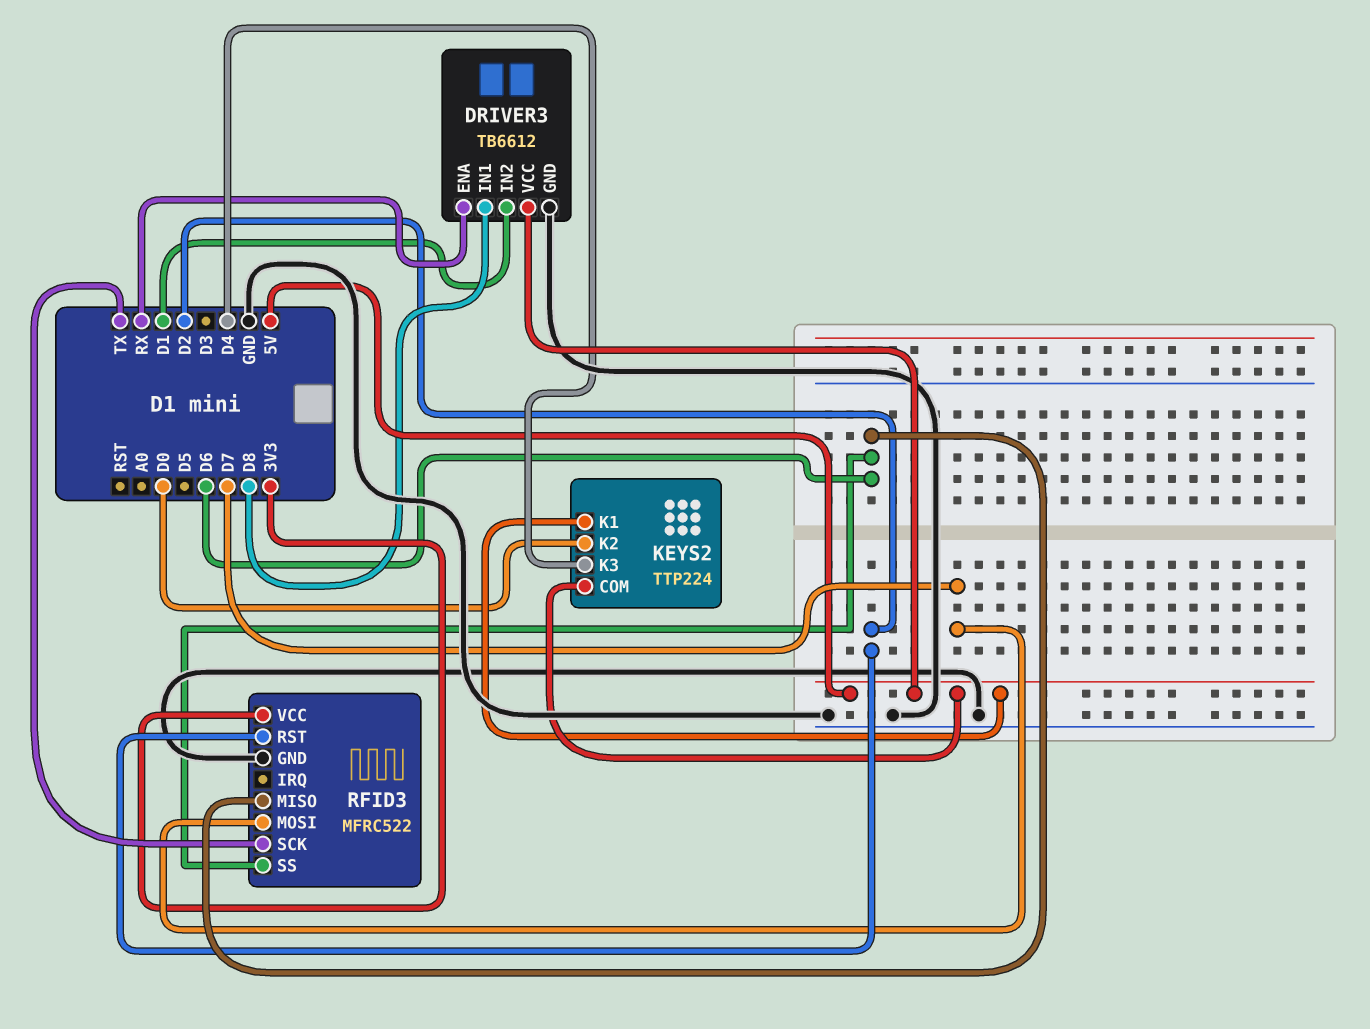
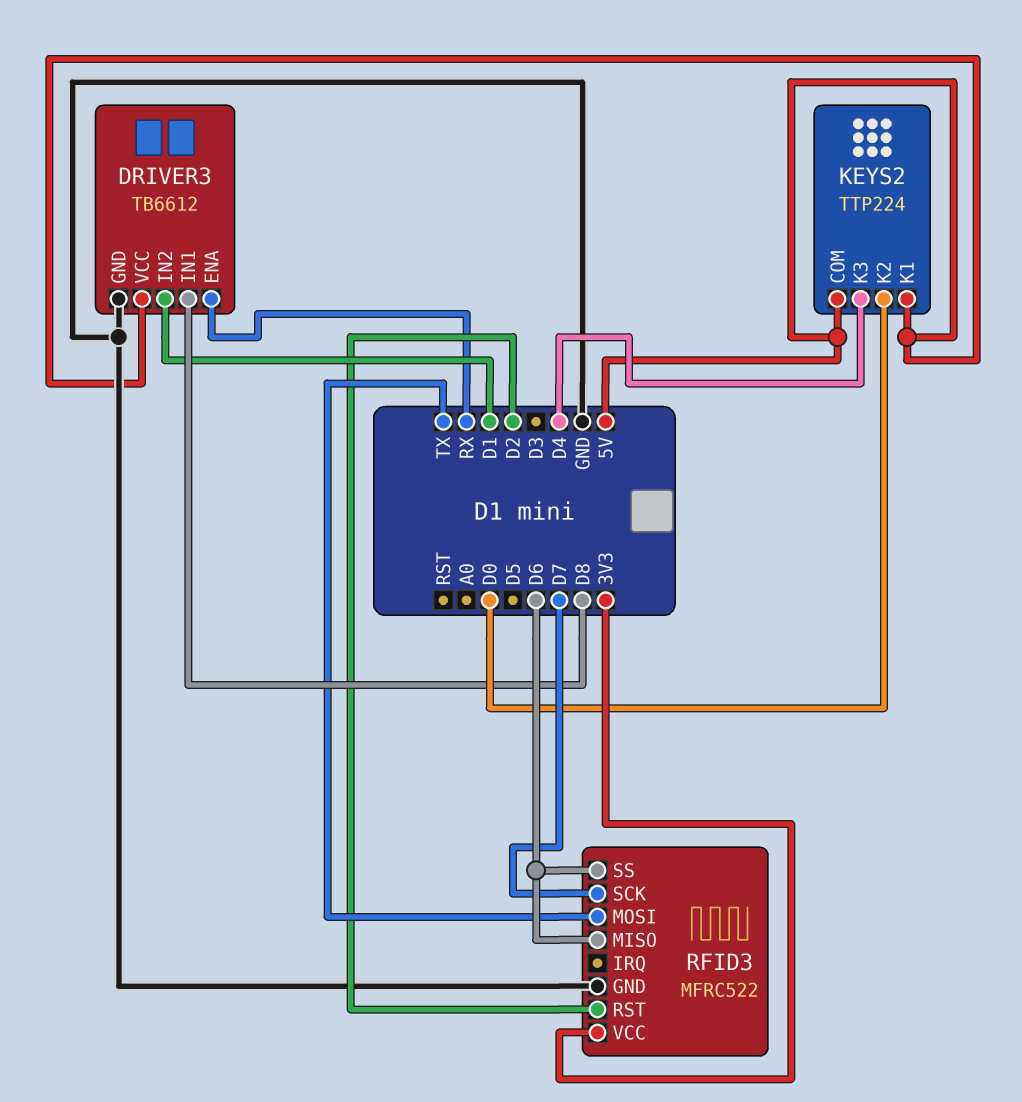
RFID3 pin MOSI: D7 -> TX
RFID3 pin SCK: TX -> D7

